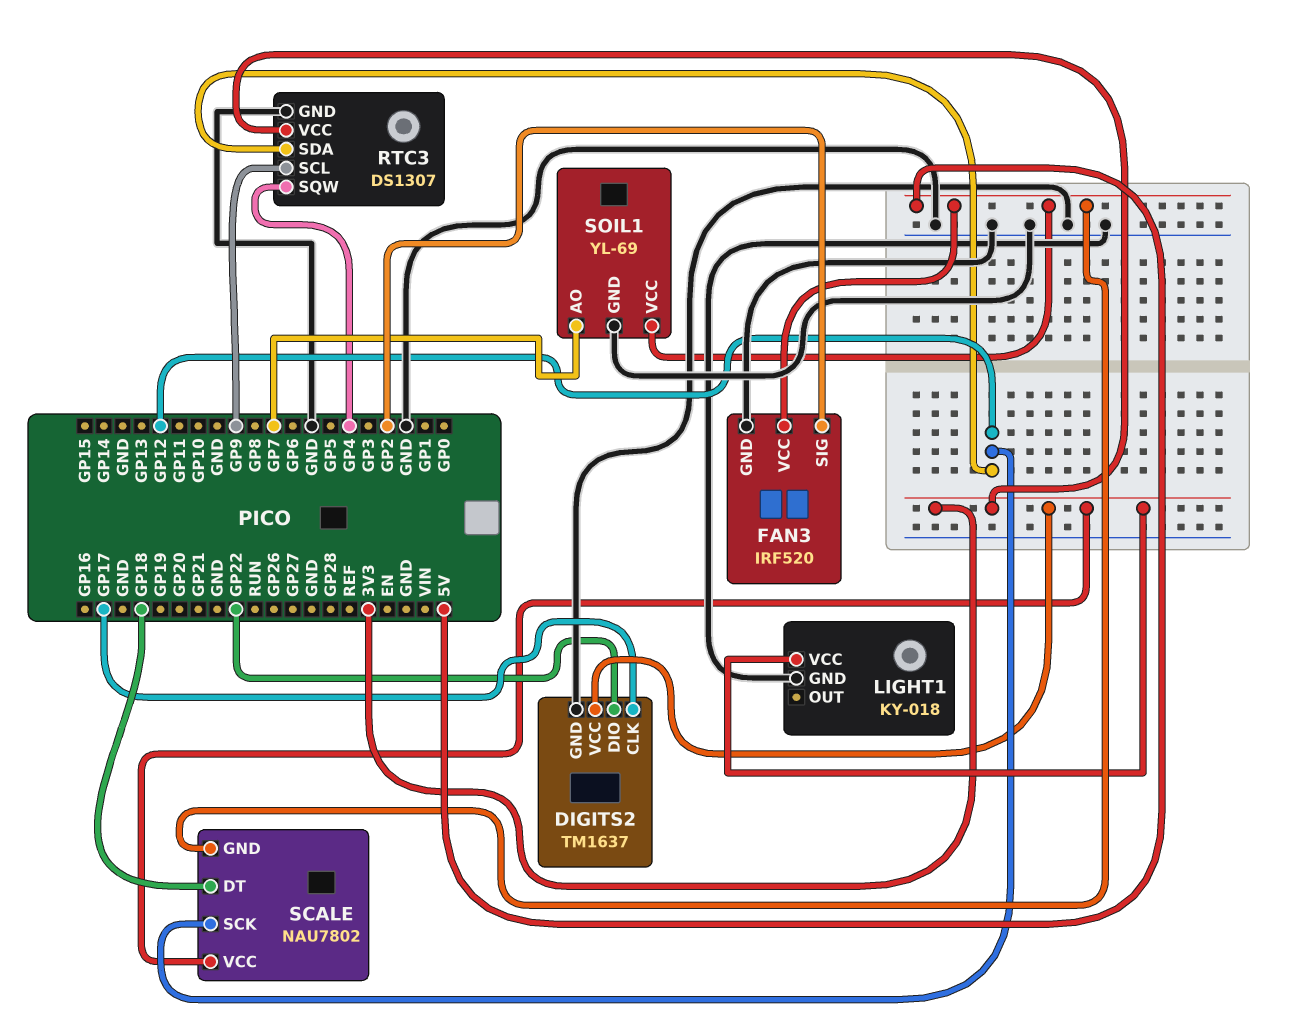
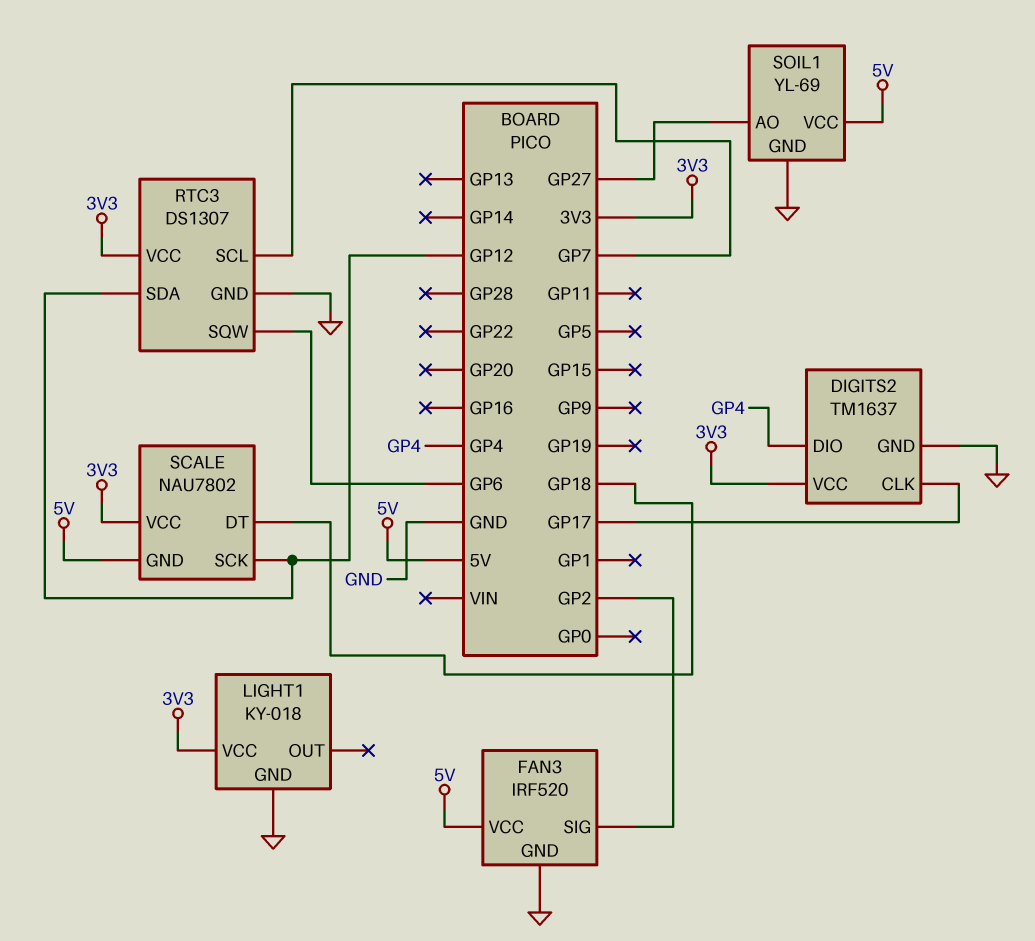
DIGITS2 pin DIO: GP22 -> GP4
RTC3 pin SCL: GP9 -> GP7
RTC3 pin SQW: GP4 -> GP6
SOIL1 pin AO: GP7 -> GP27

